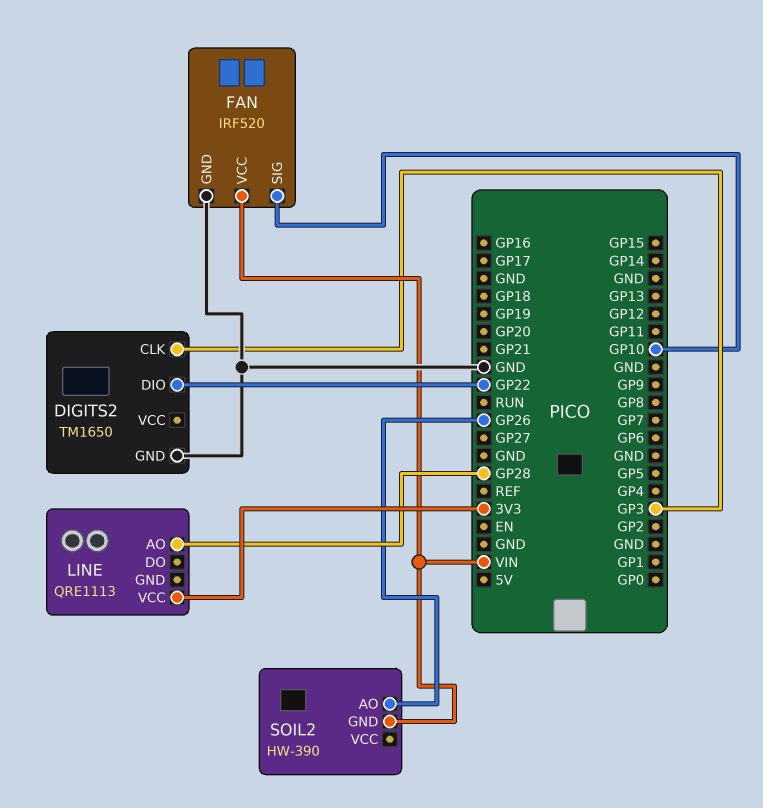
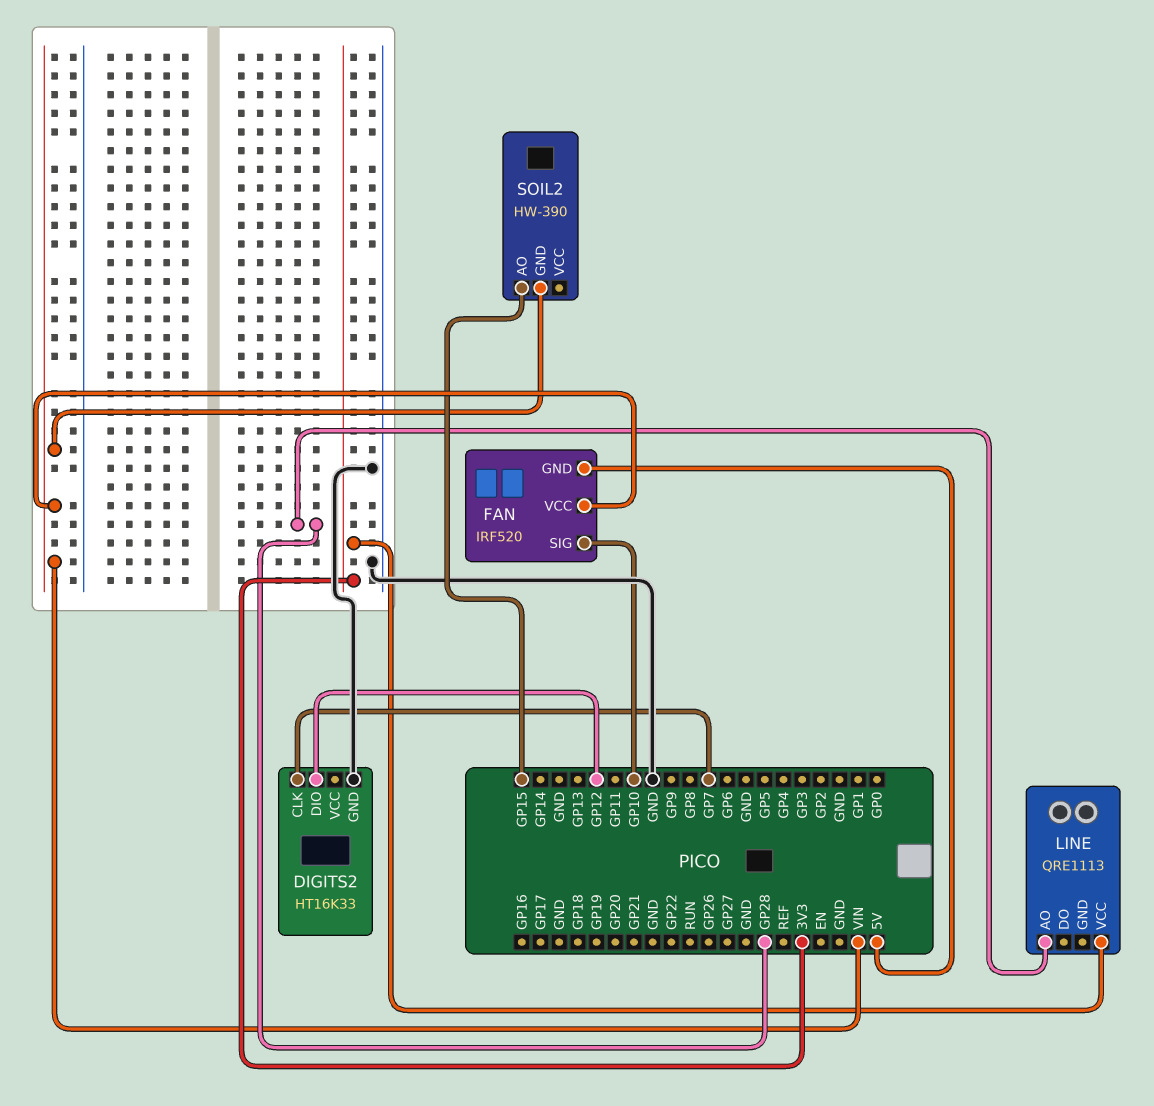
DIGITS2: TM1650 -> HT16K33
DIGITS2 pin CLK: GP3 -> GP7
DIGITS2 pin DIO: GP22 -> GP12
FAN pin GND: GND -> 5V
SOIL2 pin AO: GP26 -> GP15

